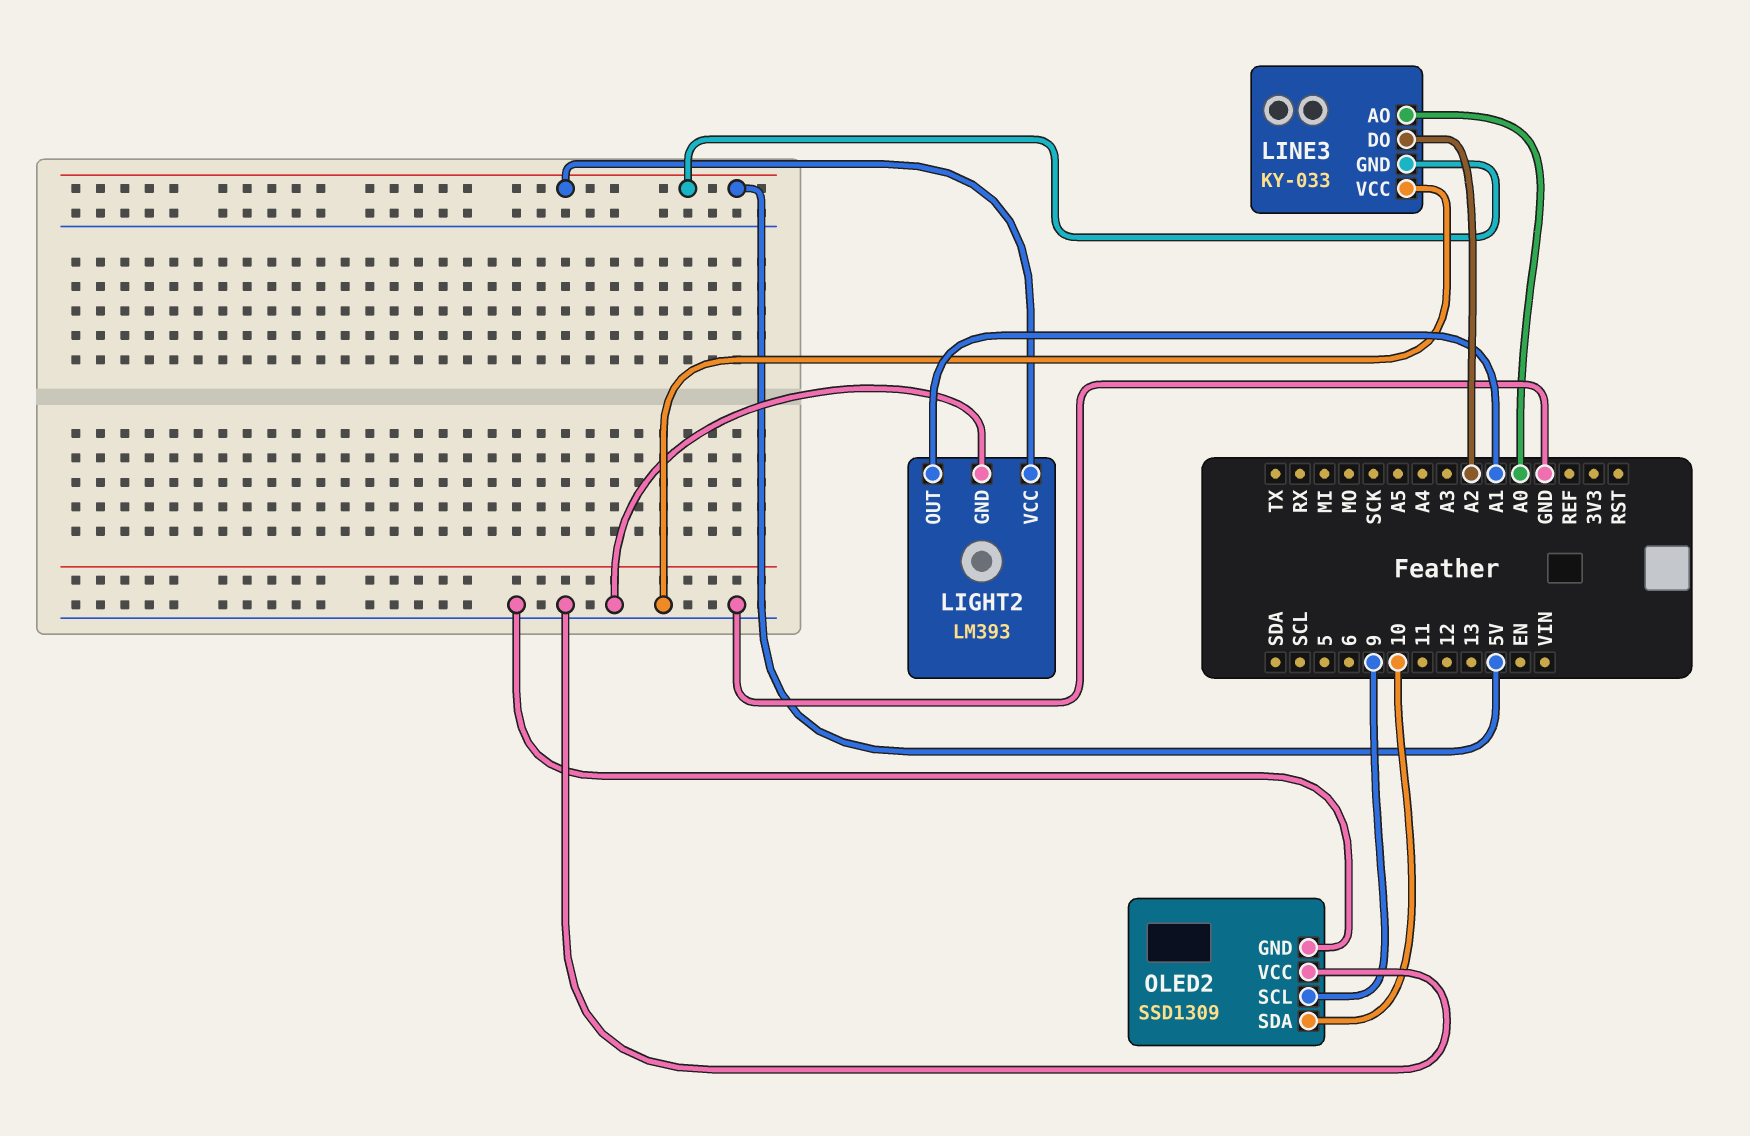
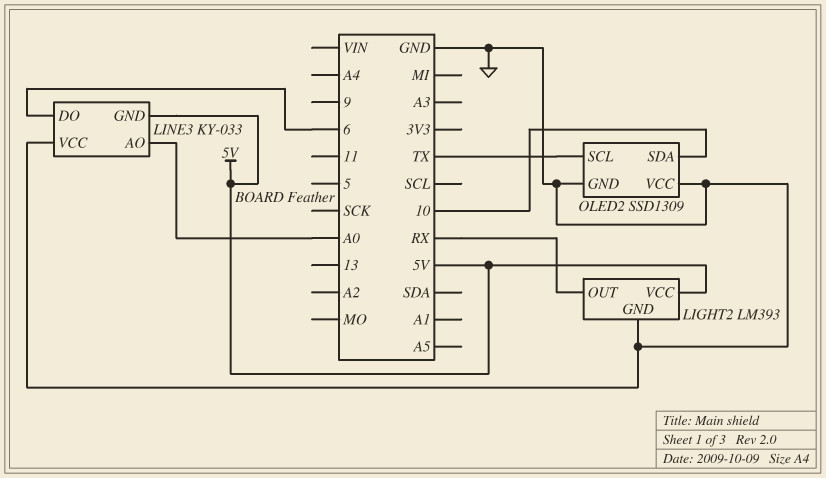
LIGHT2 pin OUT: A1 -> RX
LINE3 pin DO: A2 -> 6
OLED2 pin SCL: 9 -> TX

